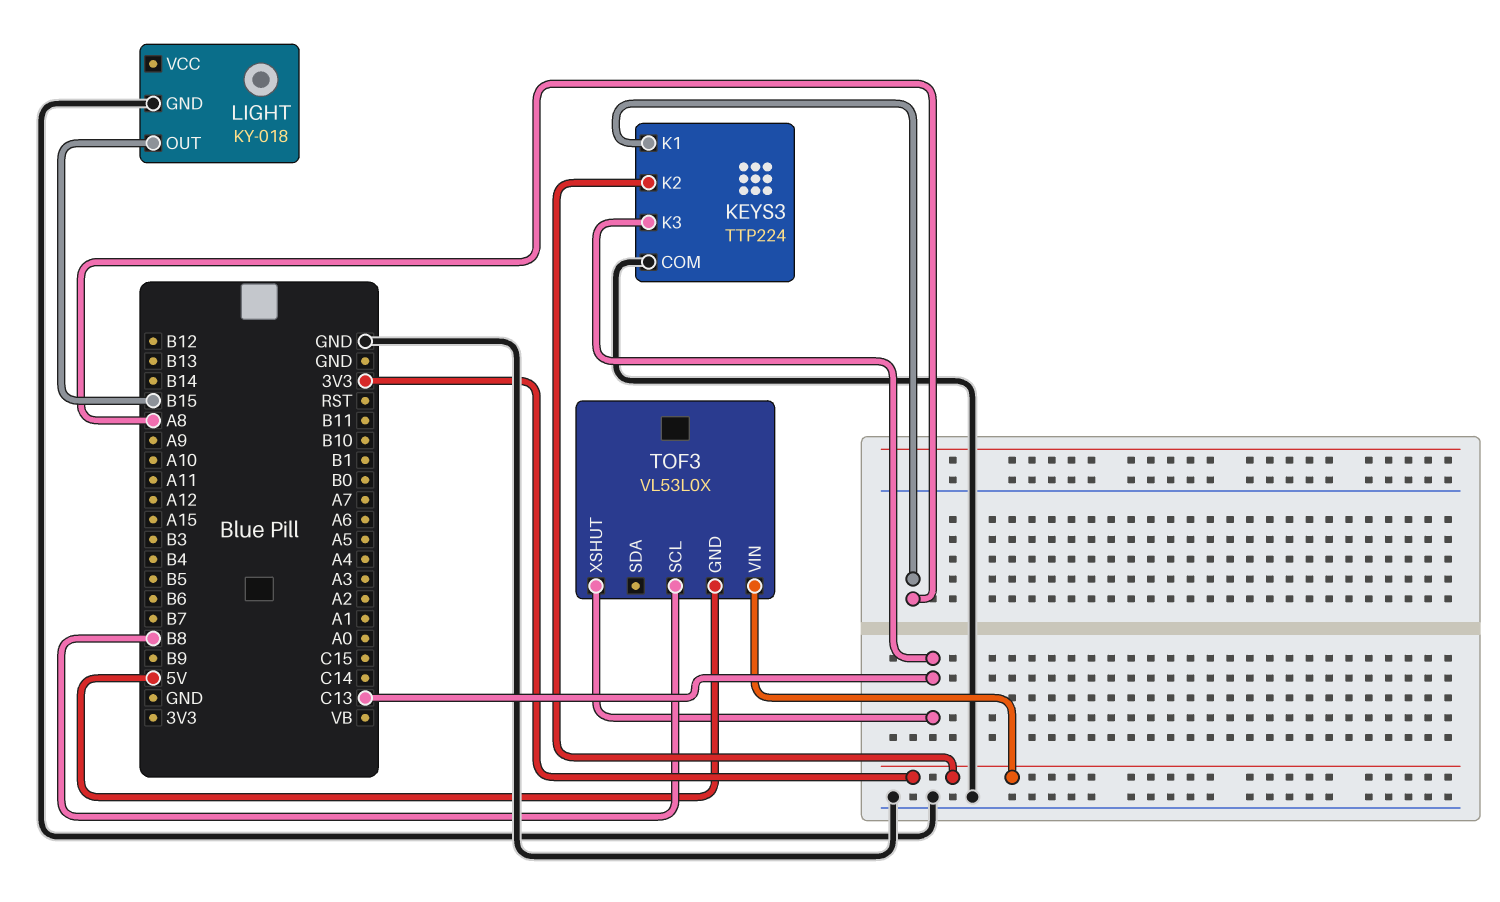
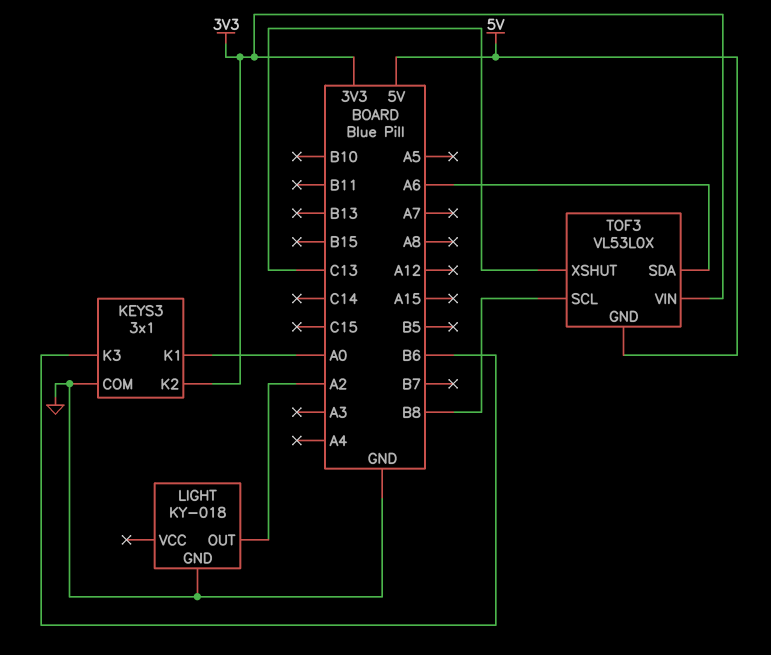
KEYS3: TTP224 -> 3x1
KEYS3 pin K1: A8 -> A0
KEYS3 pin K3: C13 -> B6
LIGHT pin OUT: B15 -> A2
TOF3 pin SDA: none -> A6

